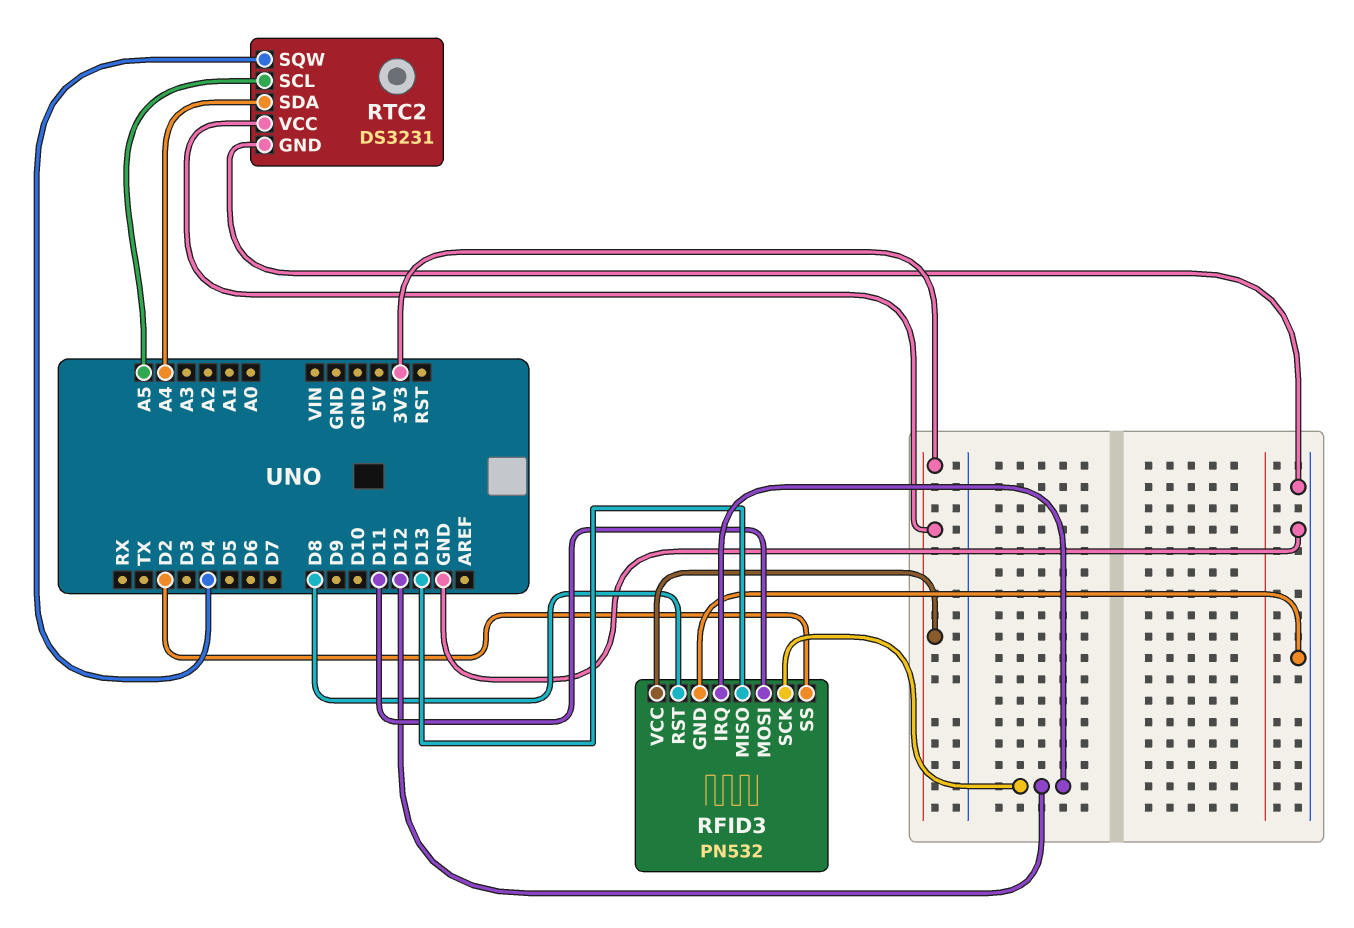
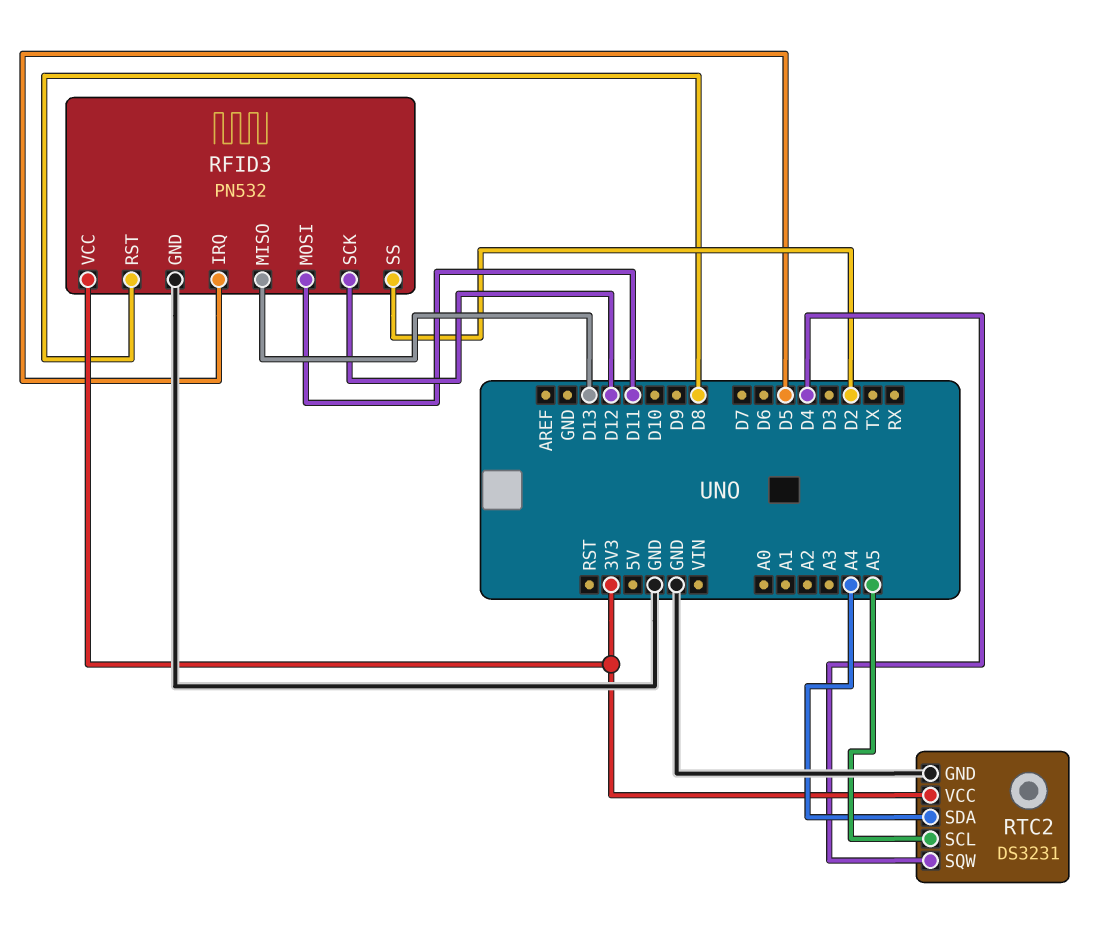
RFID3 pin IRQ: D12 -> D5

